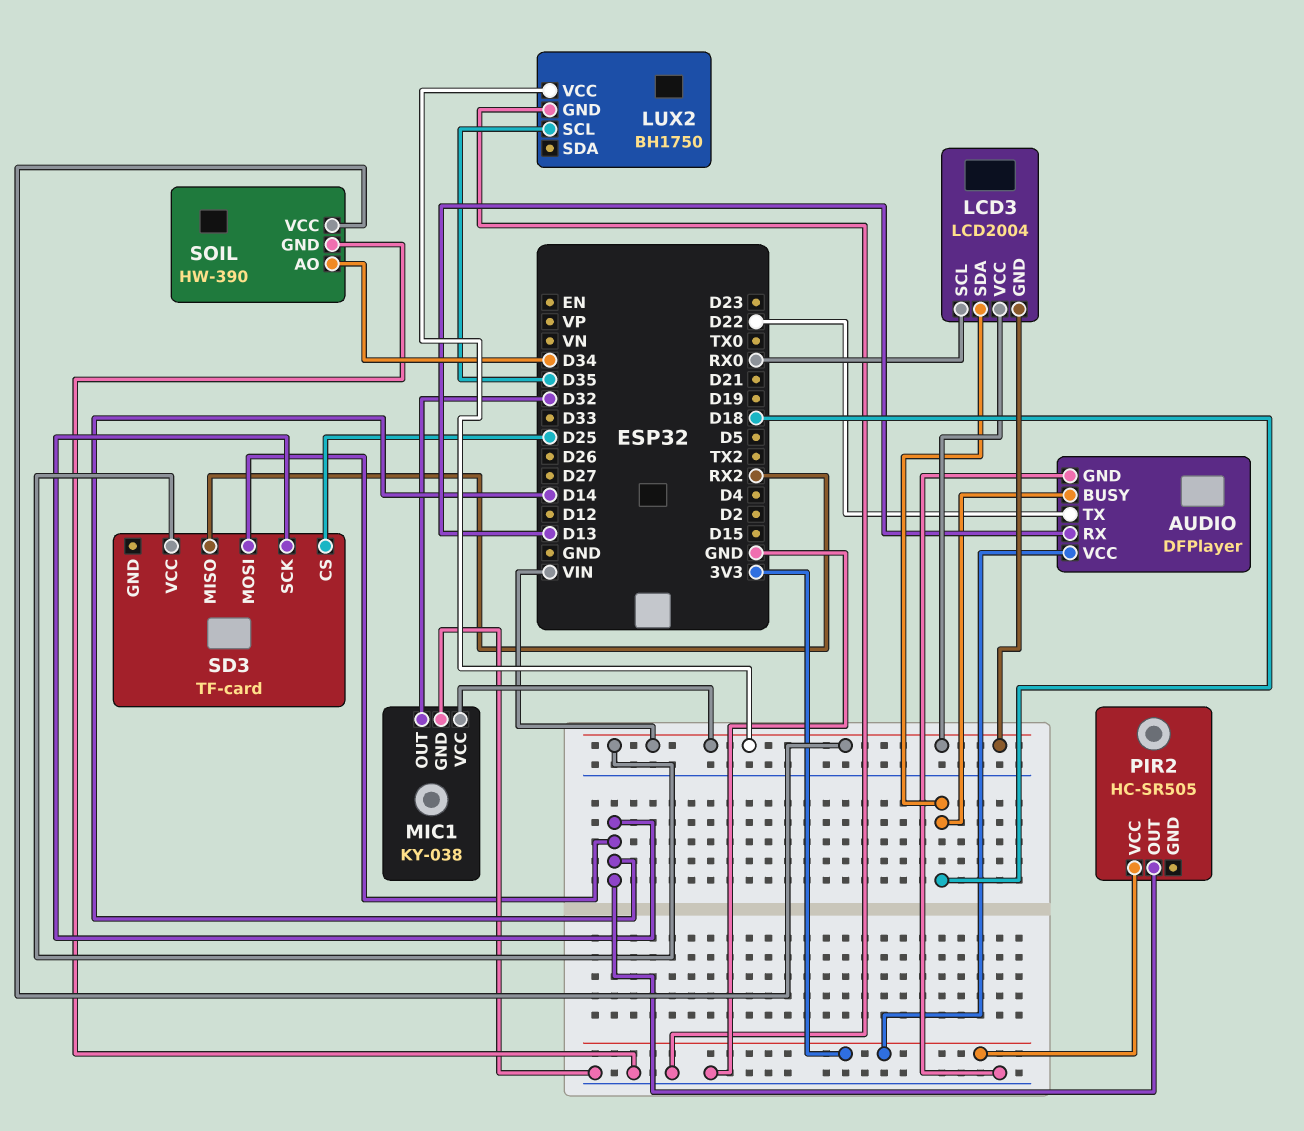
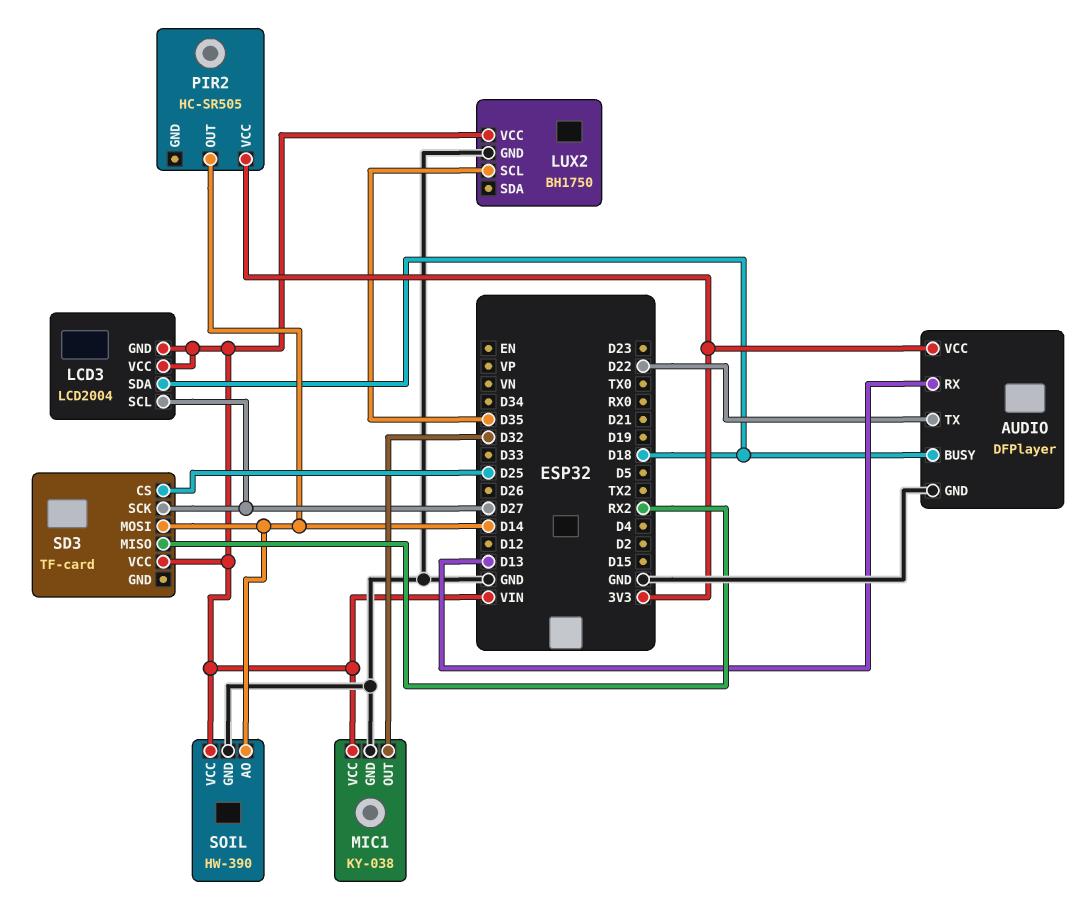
LCD3 pin SCL: RX0 -> D27
SD3 pin SCK: D14 -> D27
SOIL pin AO: D34 -> D14

